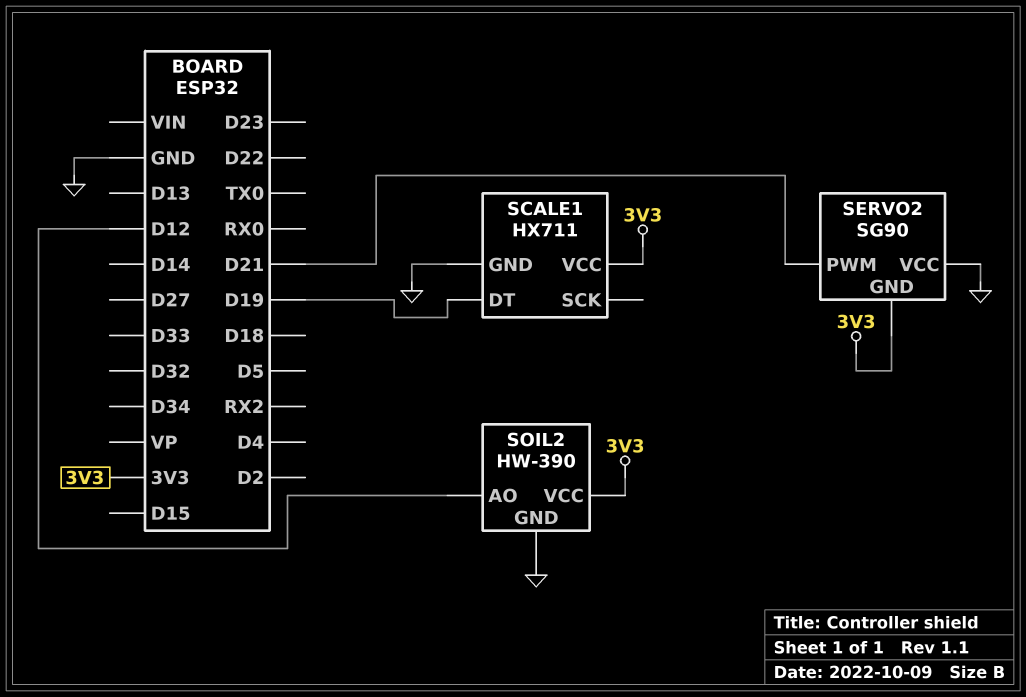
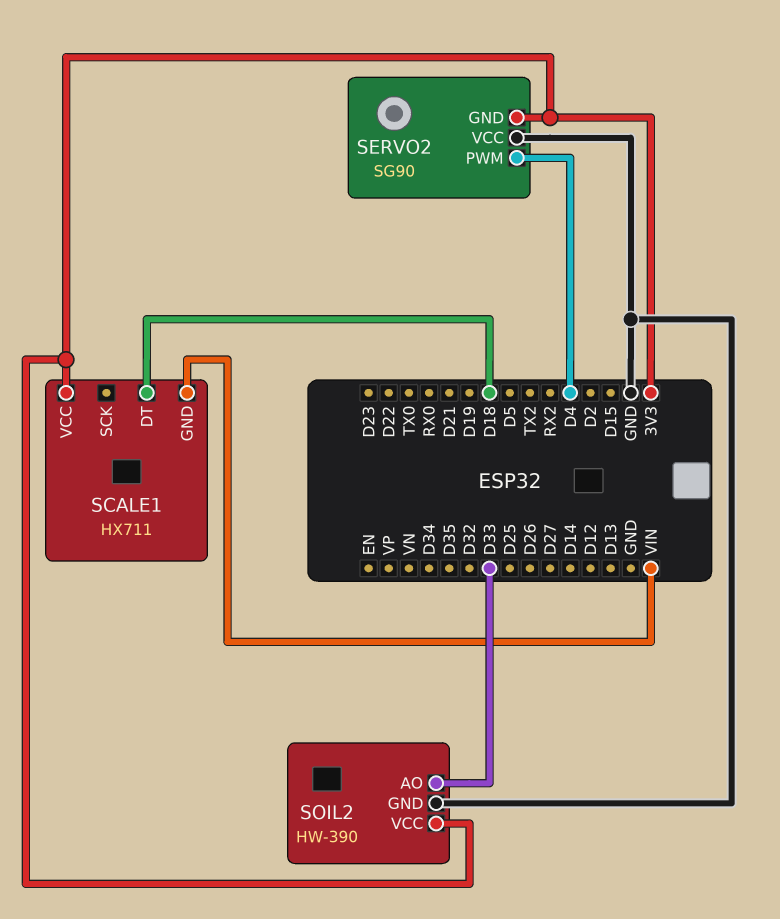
SCALE1 pin DT: D19 -> D18
SCALE1 pin GND: GND -> VIN
SERVO2 pin PWM: D21 -> D4
SOIL2 pin AO: D12 -> D33

